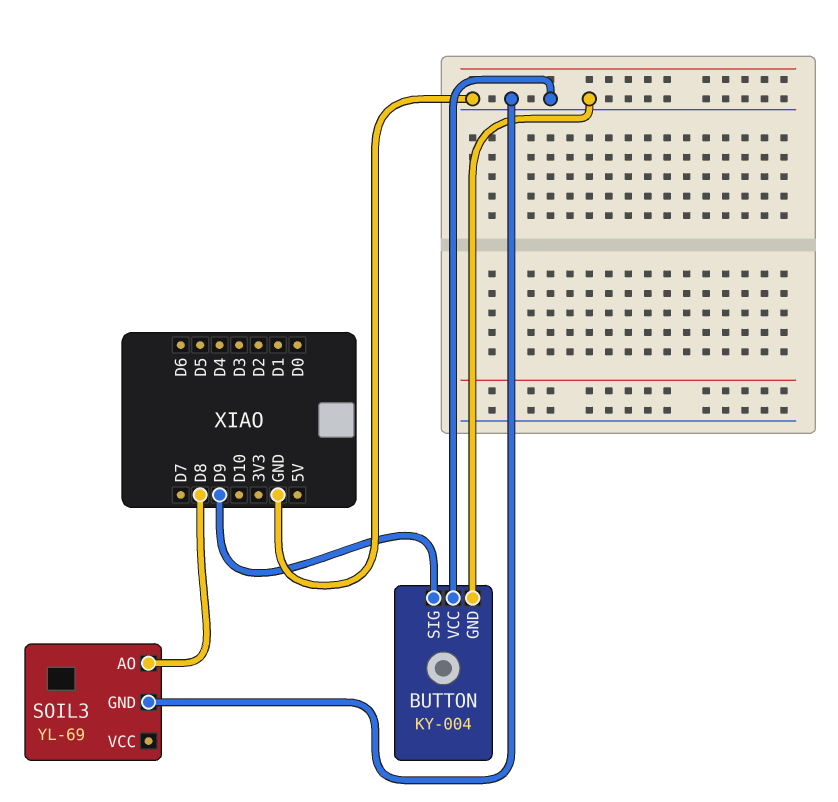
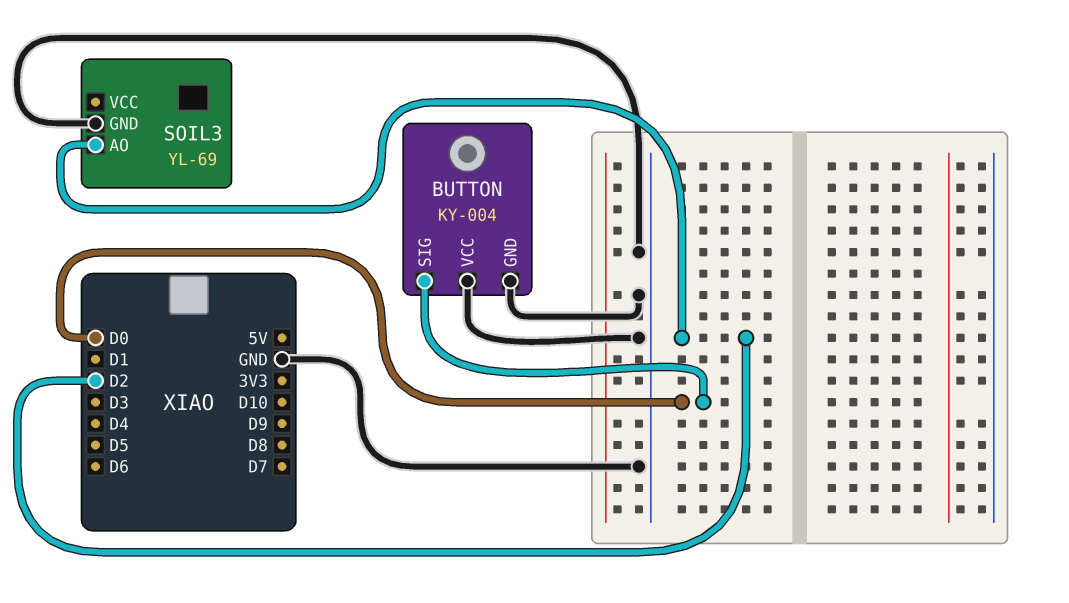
BUTTON pin SIG: D9 -> D0
SOIL3 pin AO: D8 -> D2

